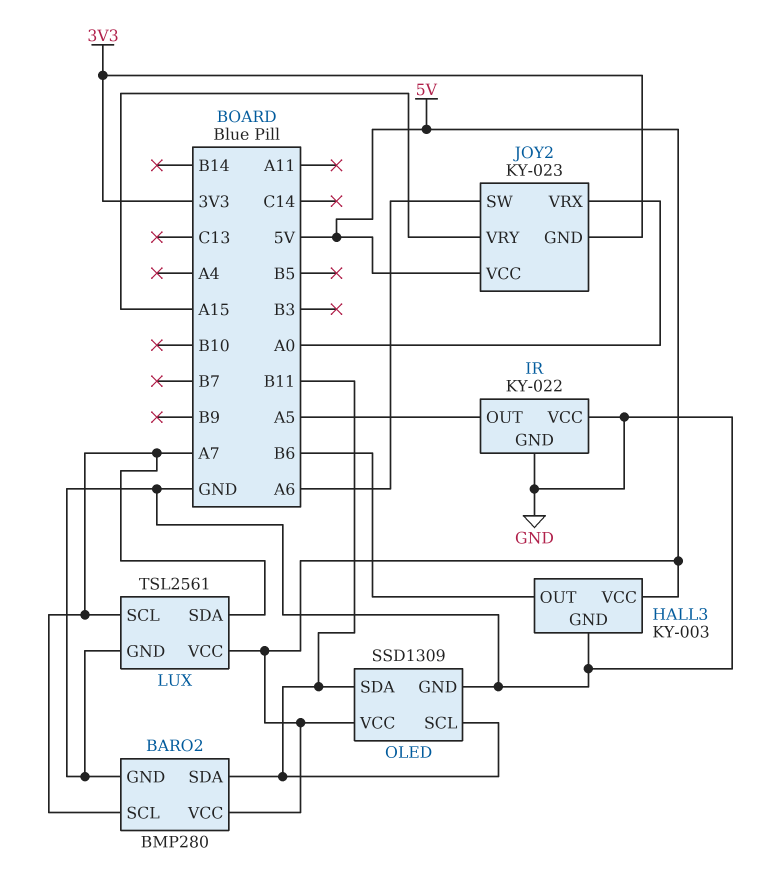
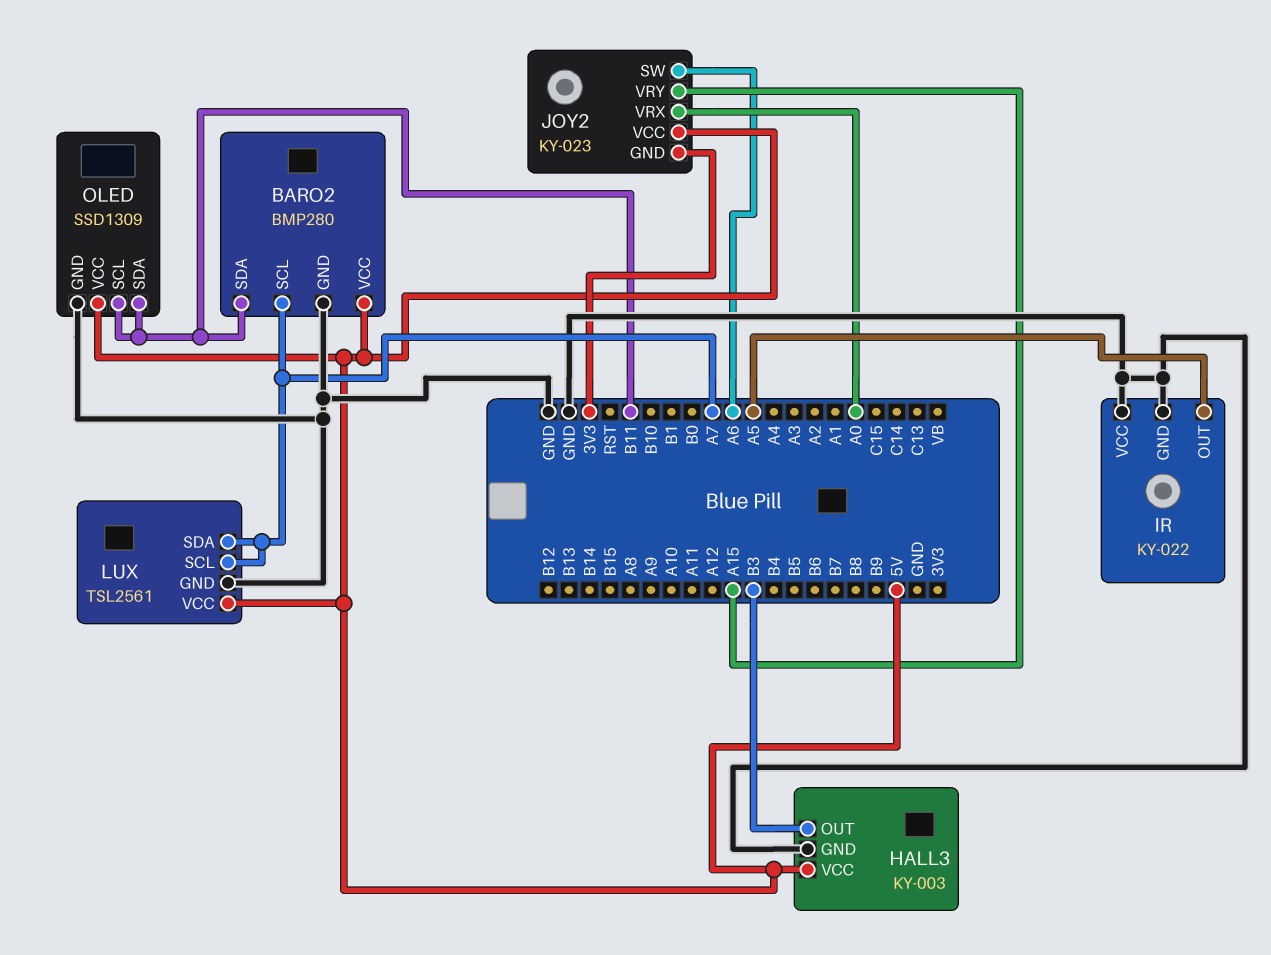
HALL3 pin OUT: B6 -> B3

